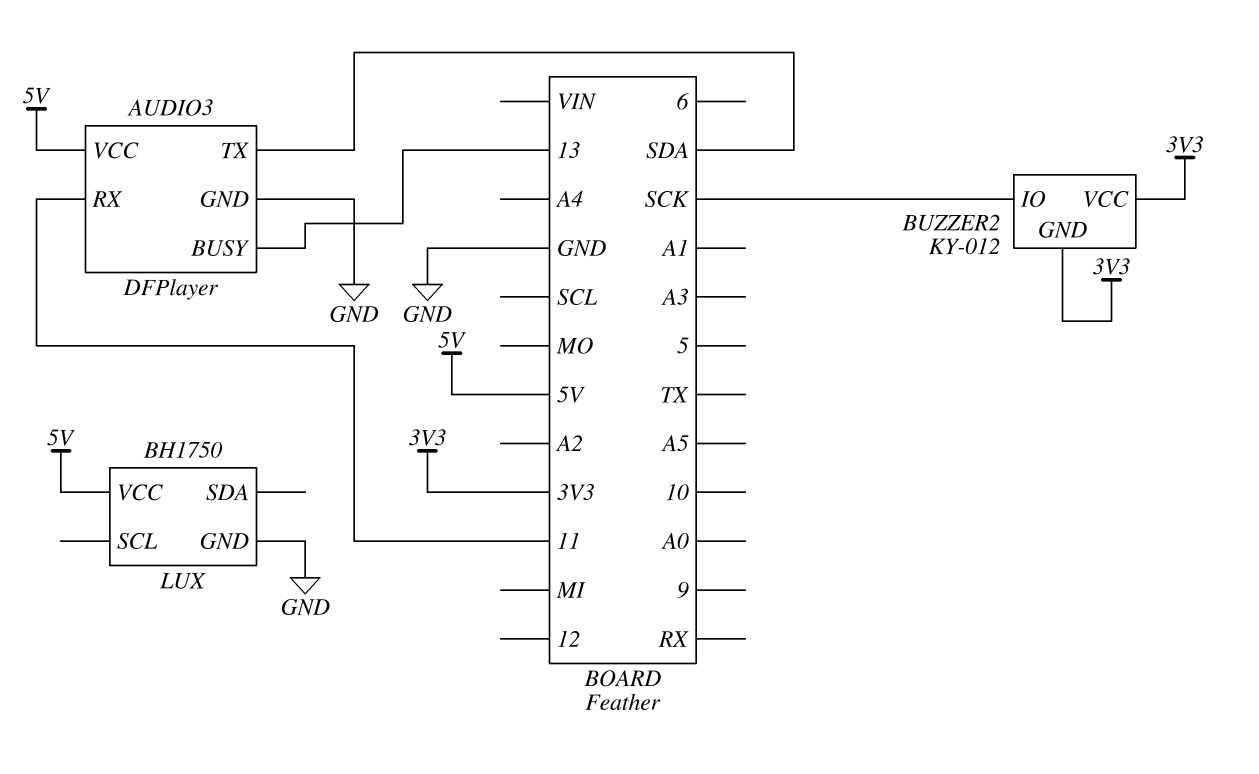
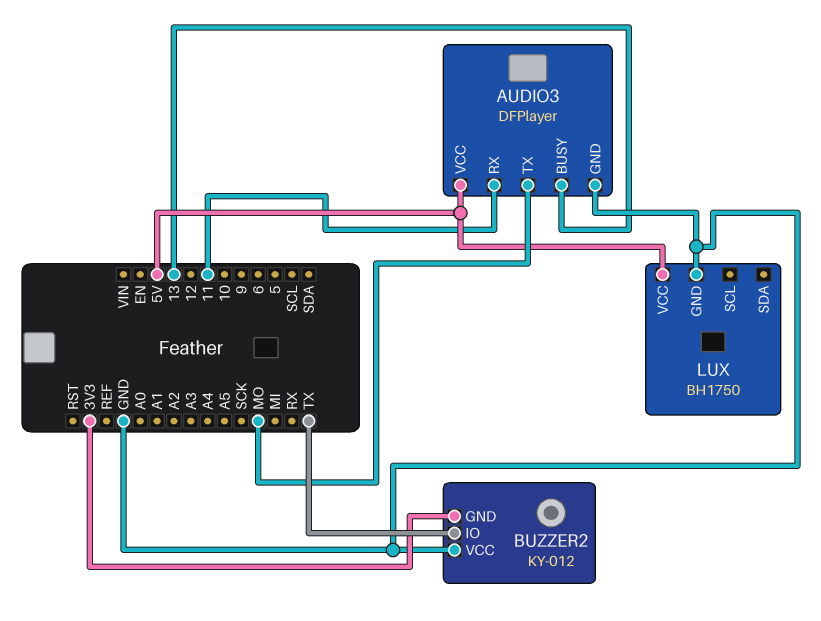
AUDIO3 pin TX: SDA -> MO
BUZZER2 pin IO: SCK -> TX
BUZZER2 pin VCC: 3V3 -> GND

